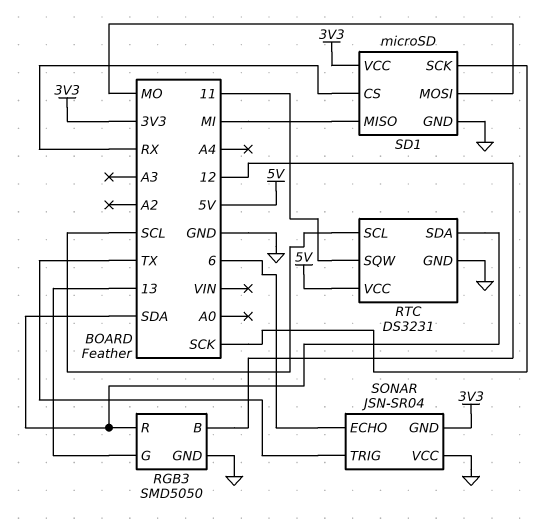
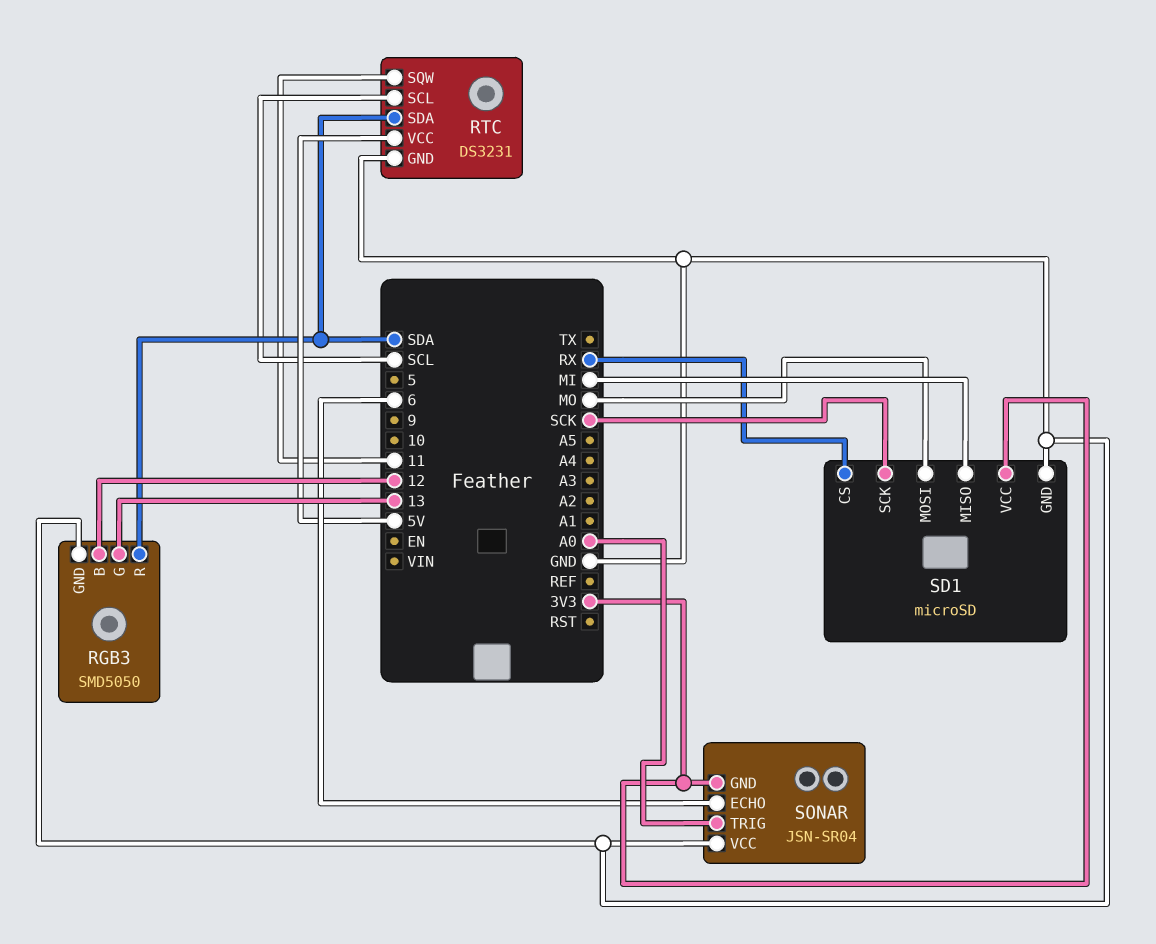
SONAR pin TRIG: TX -> A0

